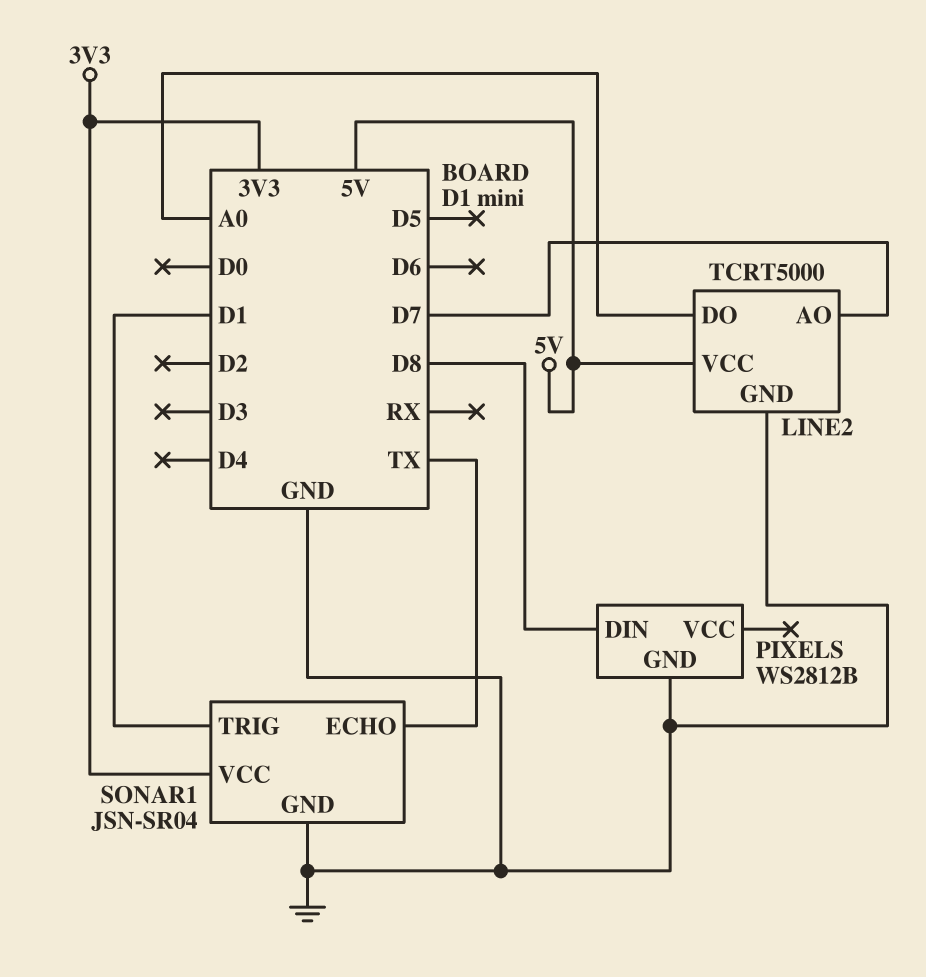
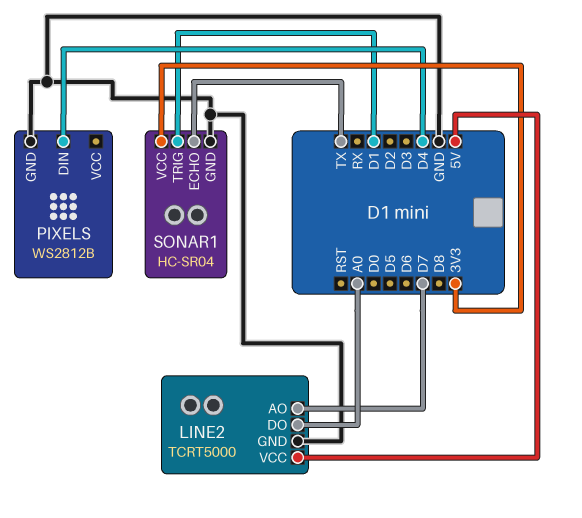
PIXELS pin DIN: D8 -> D4
SONAR1: JSN-SR04 -> HC-SR04

